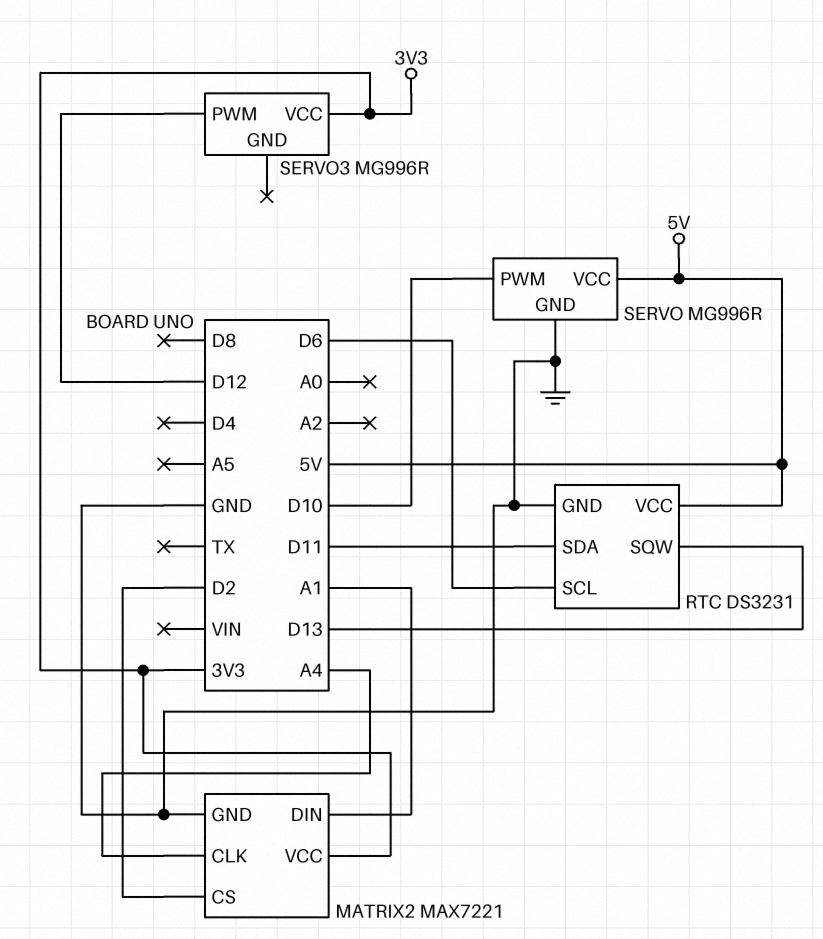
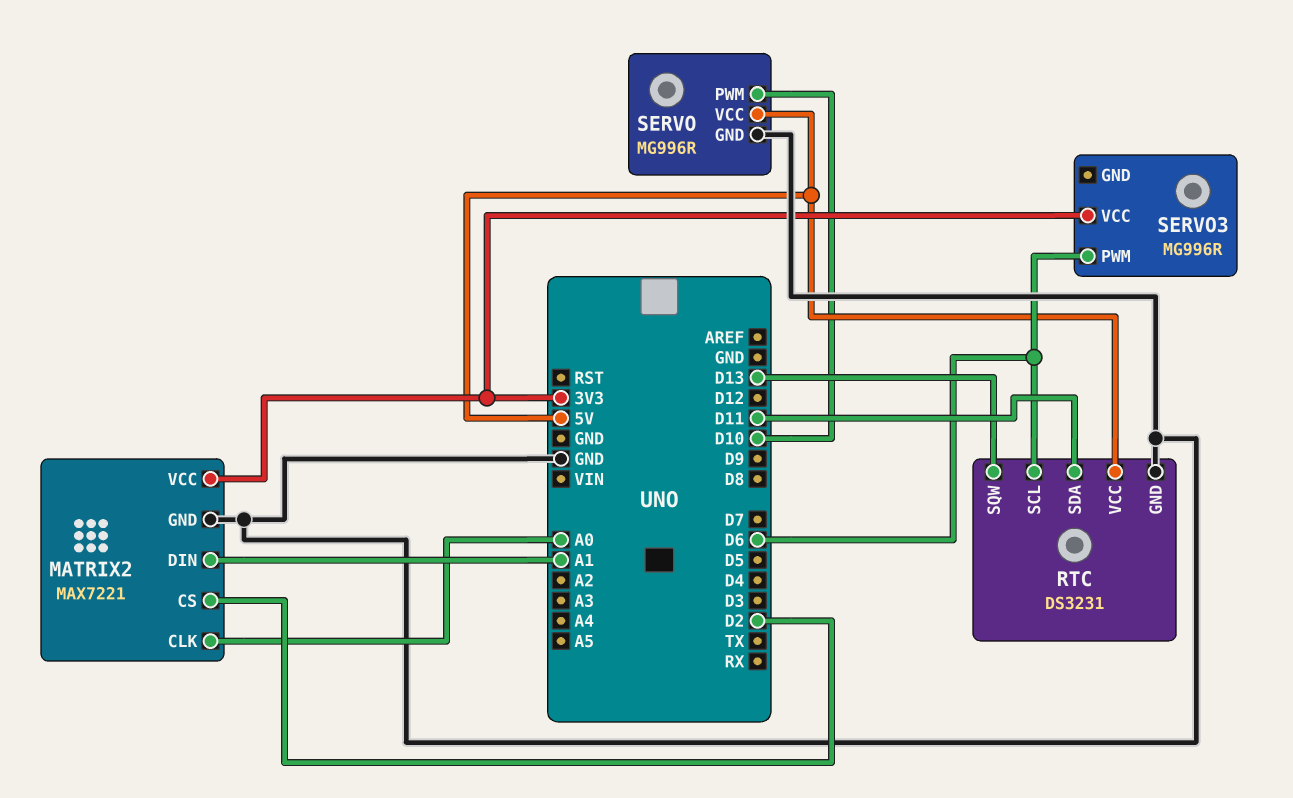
MATRIX2 pin CLK: A4 -> A0
SERVO3 pin PWM: D12 -> D6

